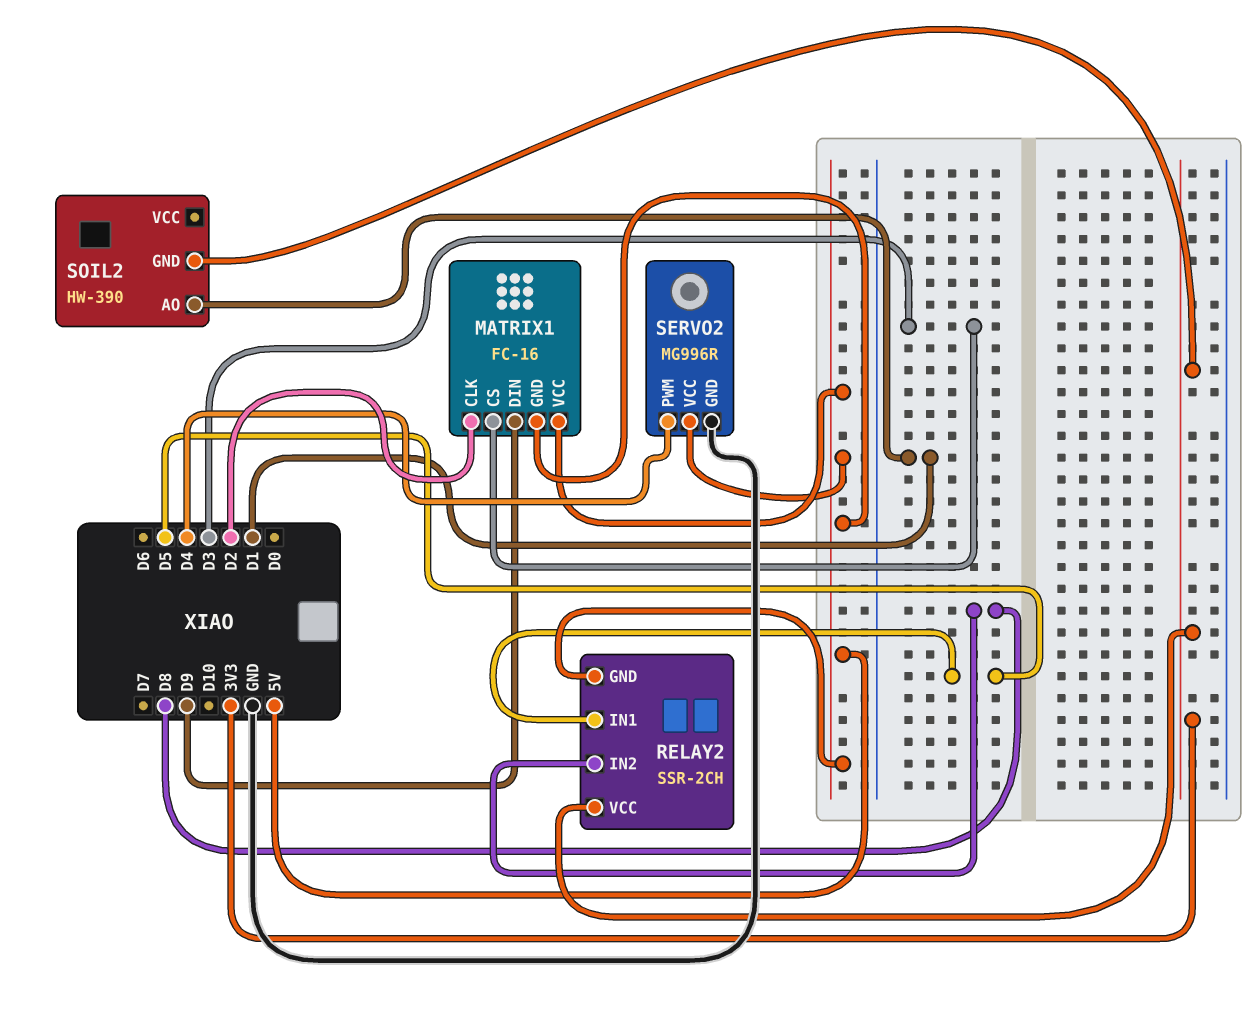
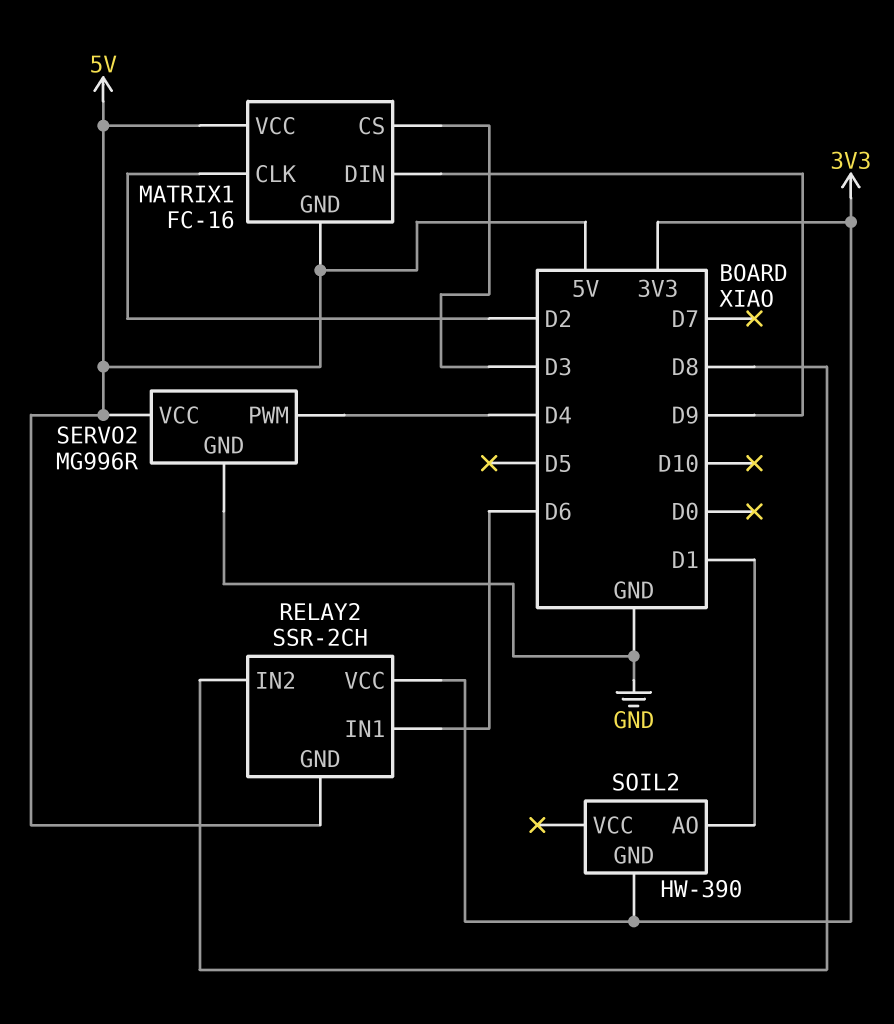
RELAY2 pin IN1: D5 -> D6

